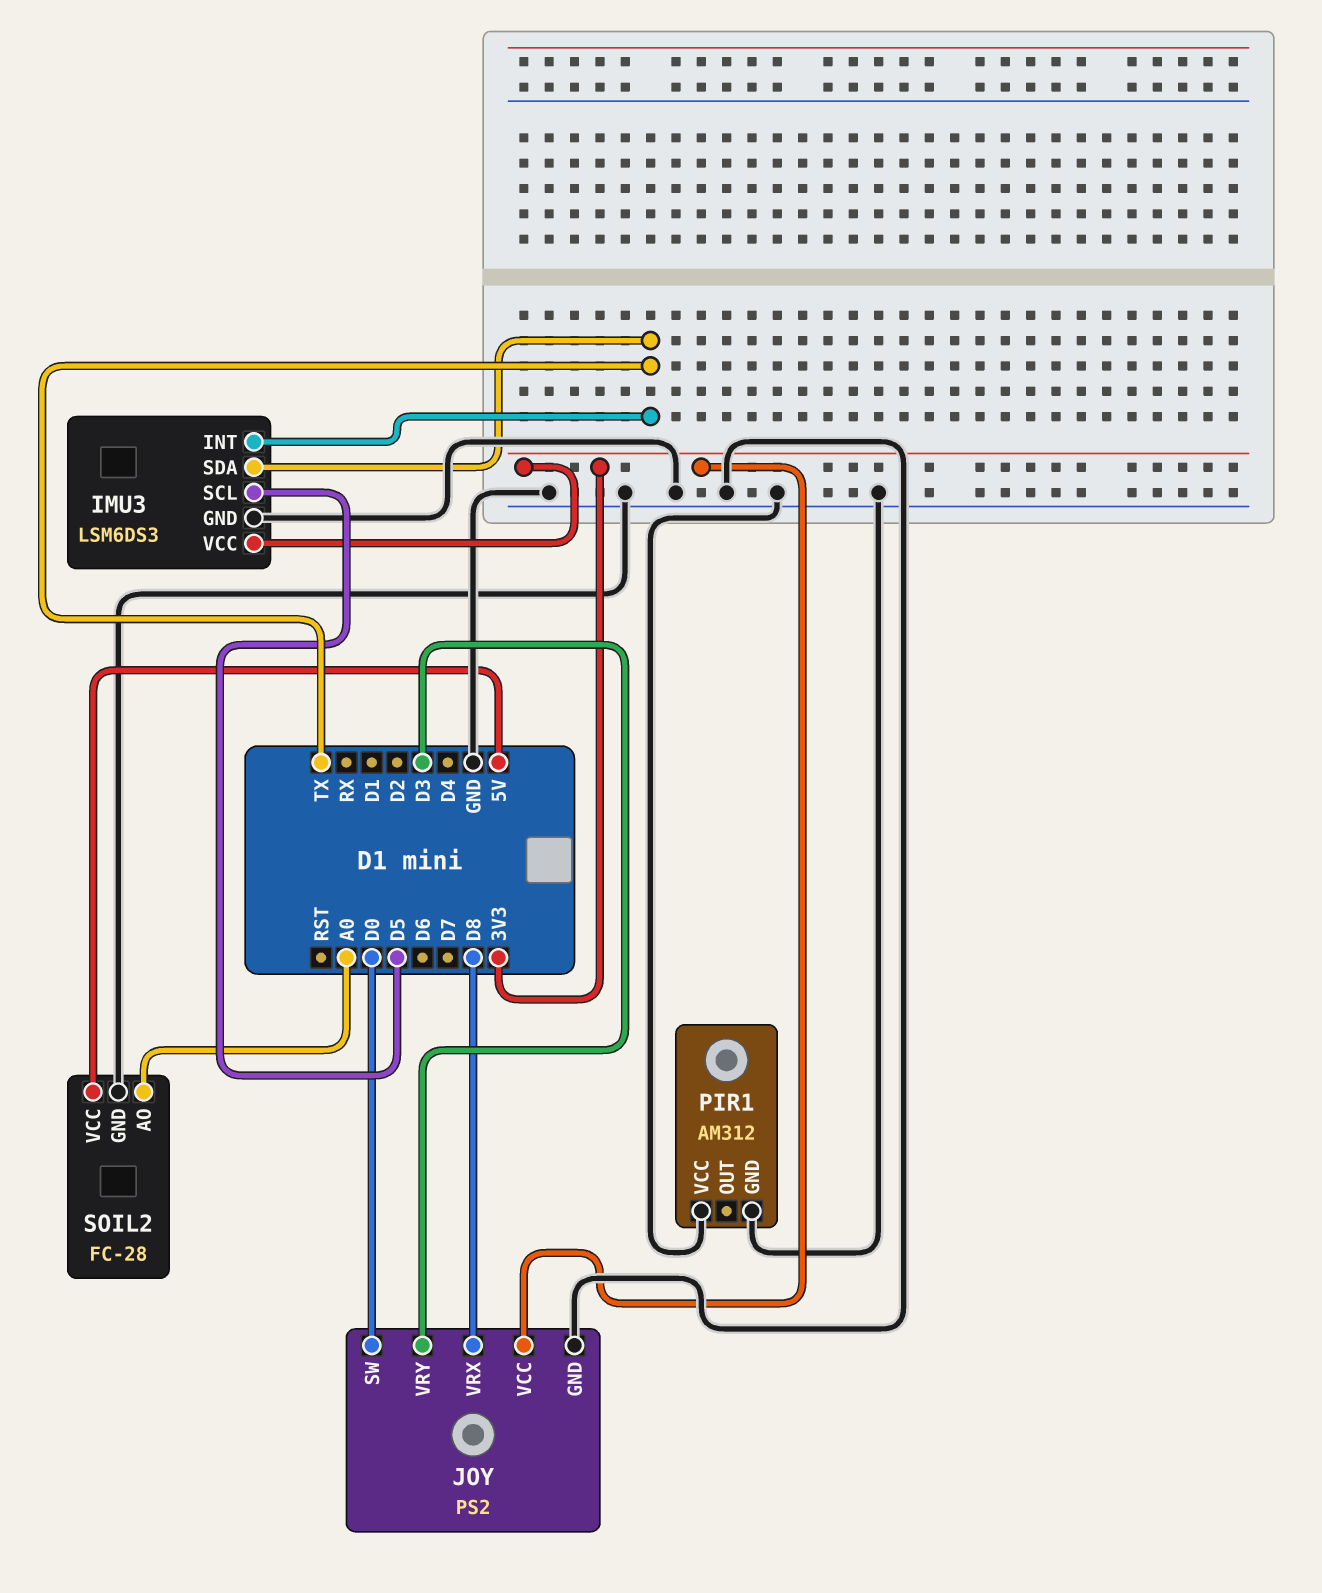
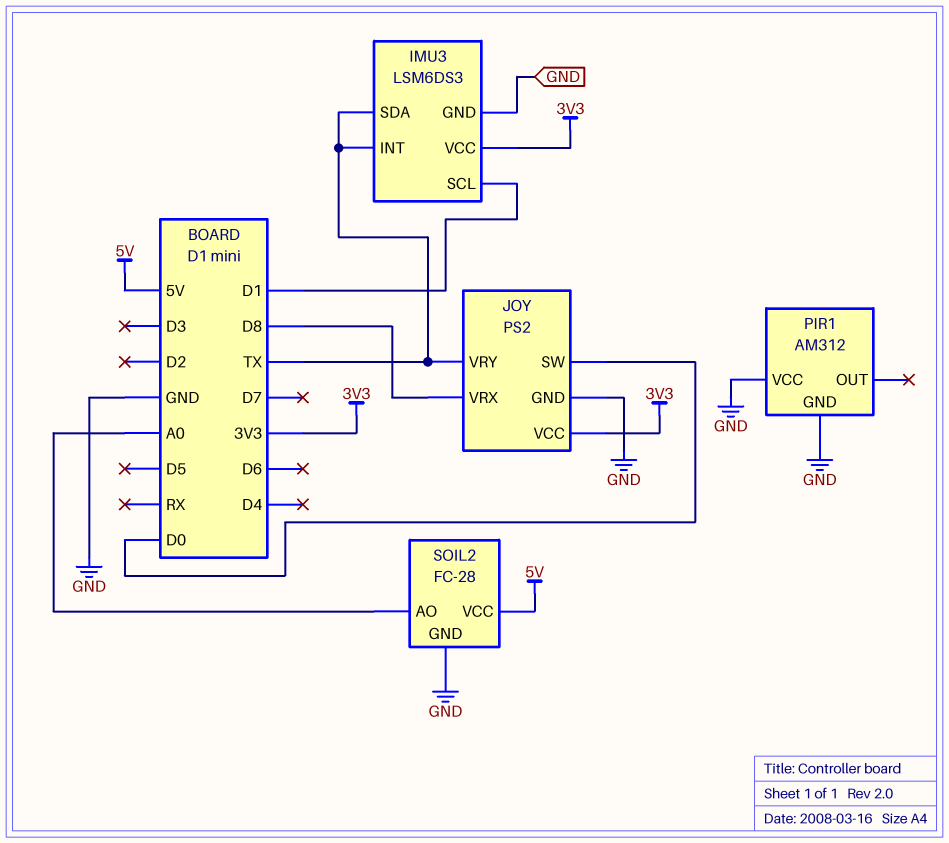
IMU3 pin SCL: D5 -> D1
JOY pin VRY: D3 -> TX

